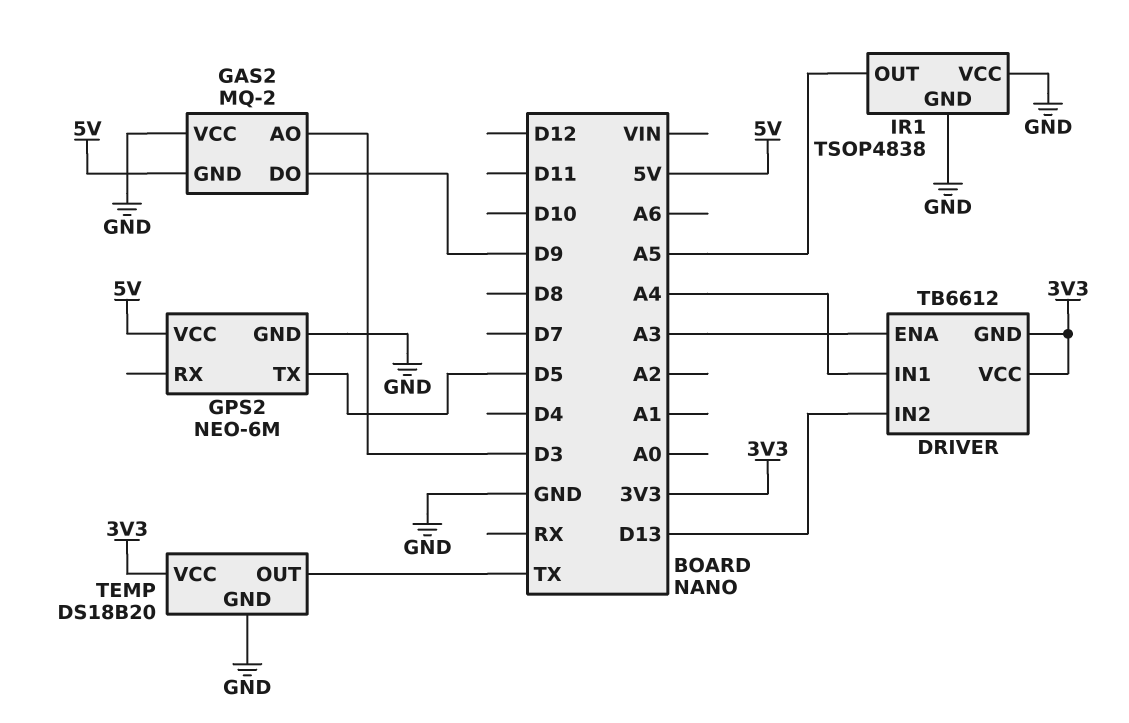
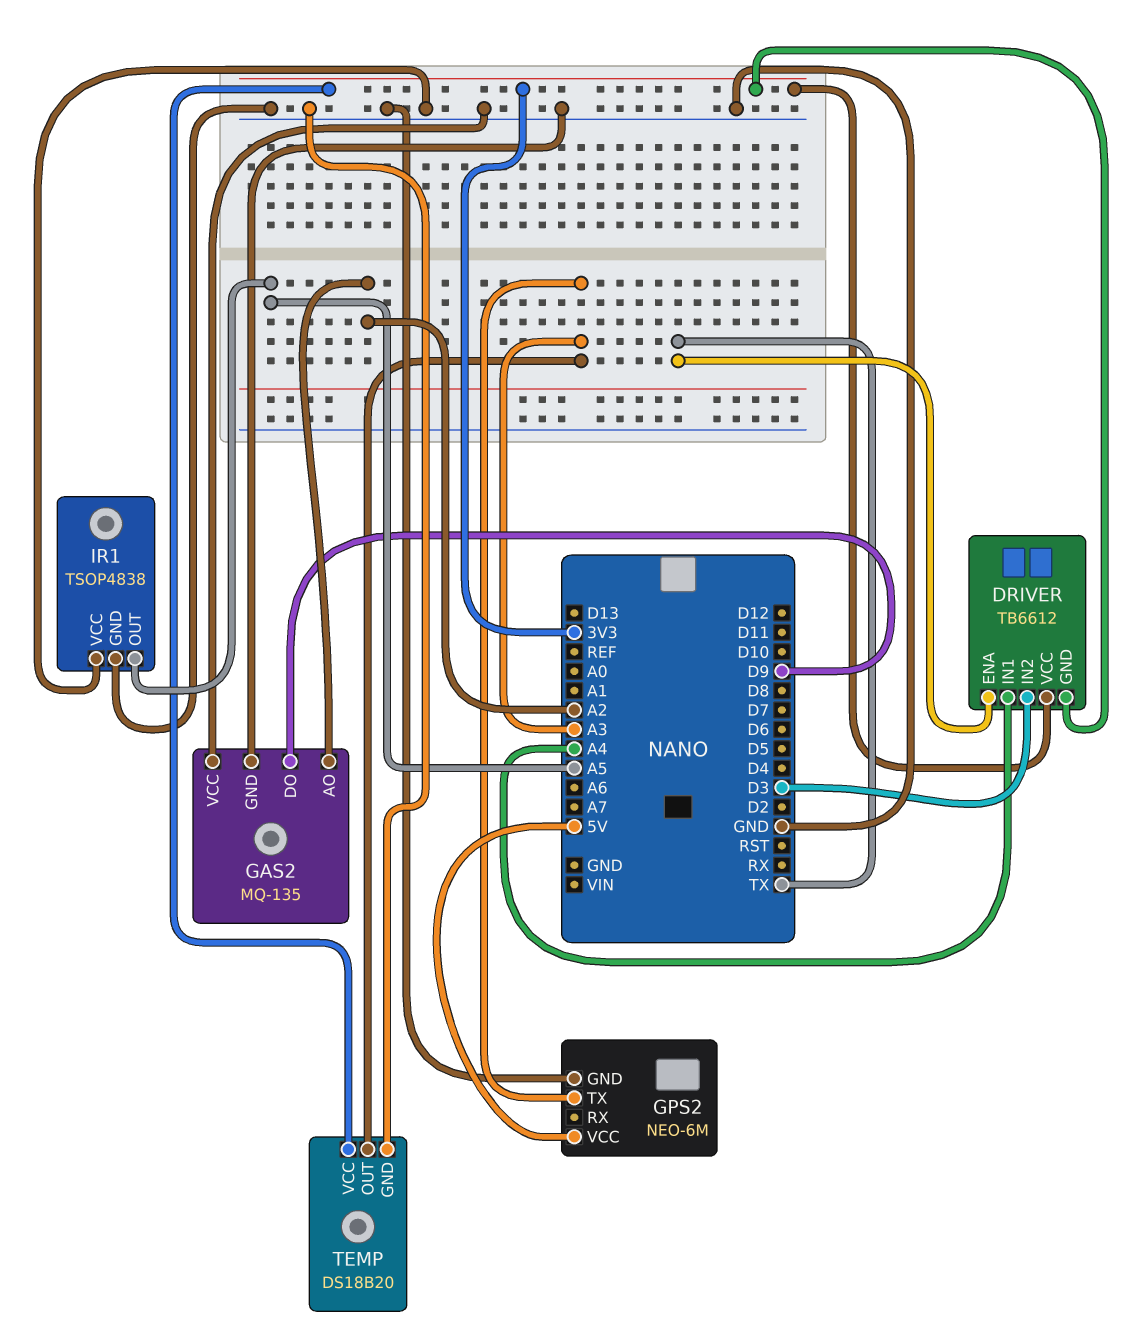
DRIVER pin ENA: A3 -> TX
DRIVER pin IN2: D13 -> D3
GAS2: MQ-2 -> MQ-135
GAS2 pin AO: D3 -> A2
GAS2 pin GND: 5V -> GND
GPS2 pin TX: D5 -> A3
TEMP pin OUT: TX -> A3

